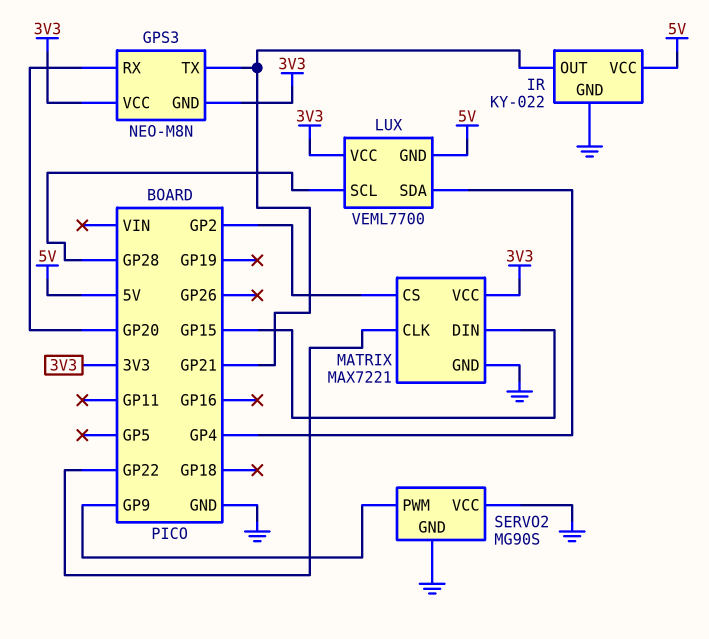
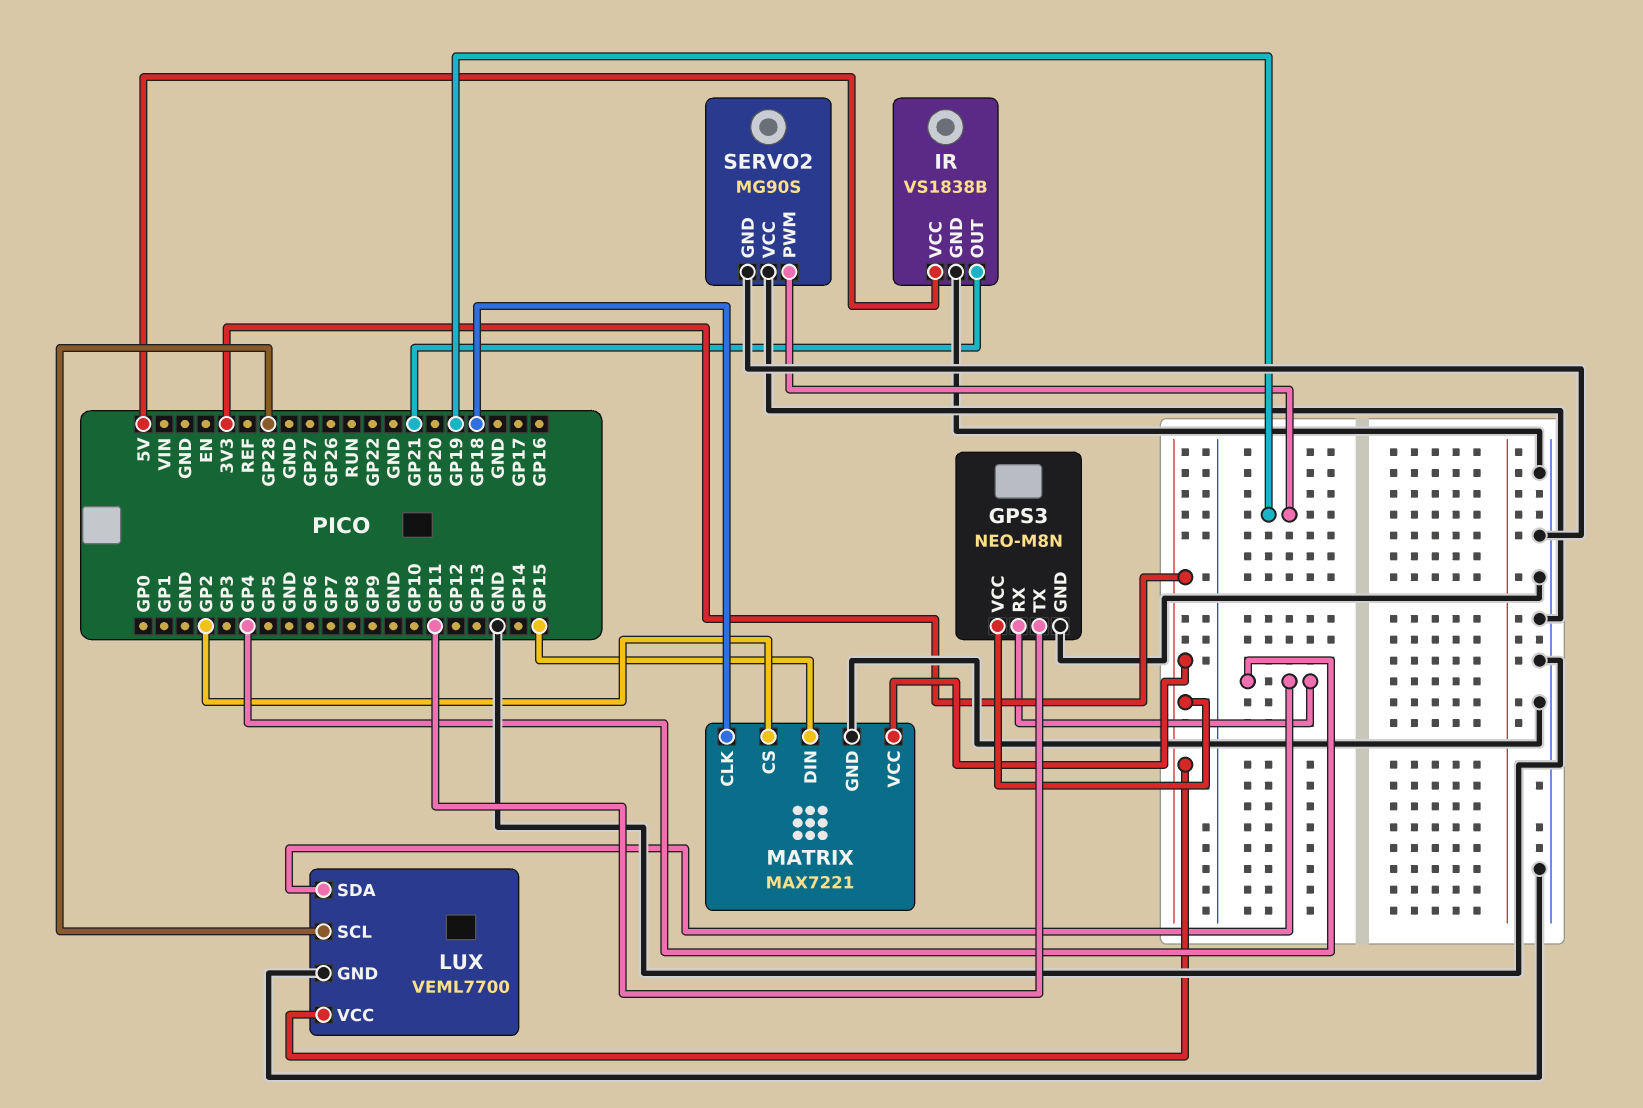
GPS3 pin GND: 3V3 -> GND
GPS3 pin RX: GP20 -> GP4
GPS3 pin TX: GP21 -> GP11
IR: KY-022 -> VS1838B
LUX pin GND: 5V -> GND
MATRIX pin CLK: GP22 -> GP18
SERVO2 pin PWM: GP9 -> GP19

